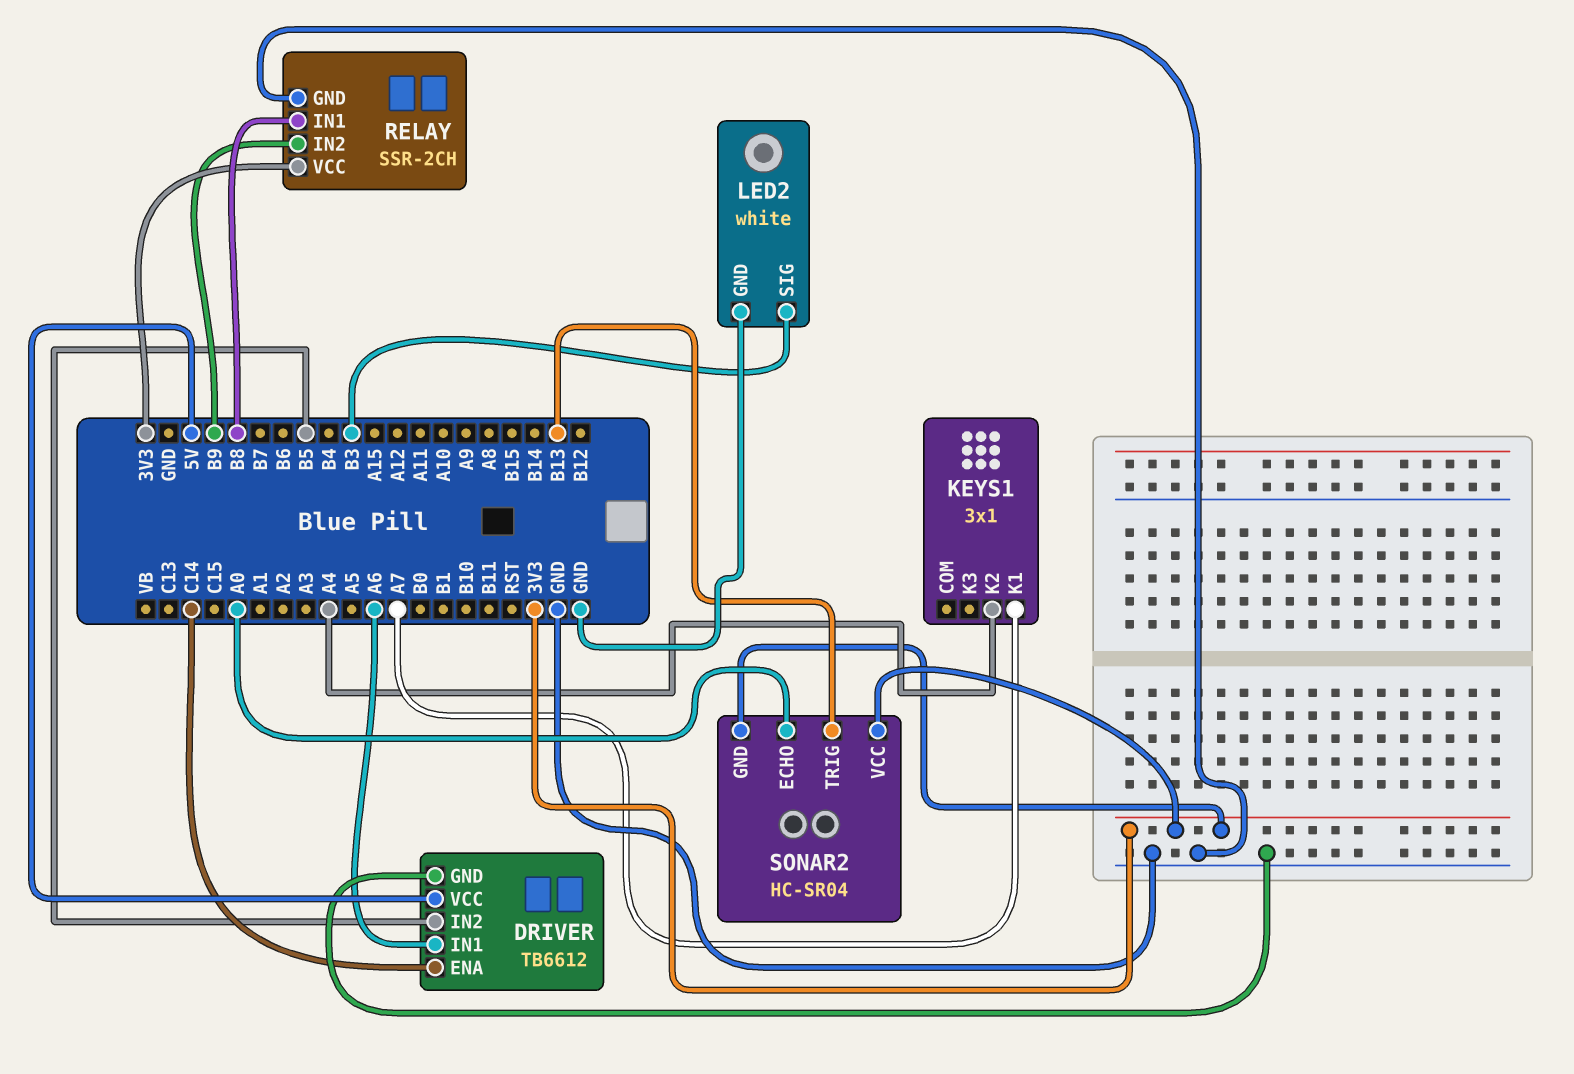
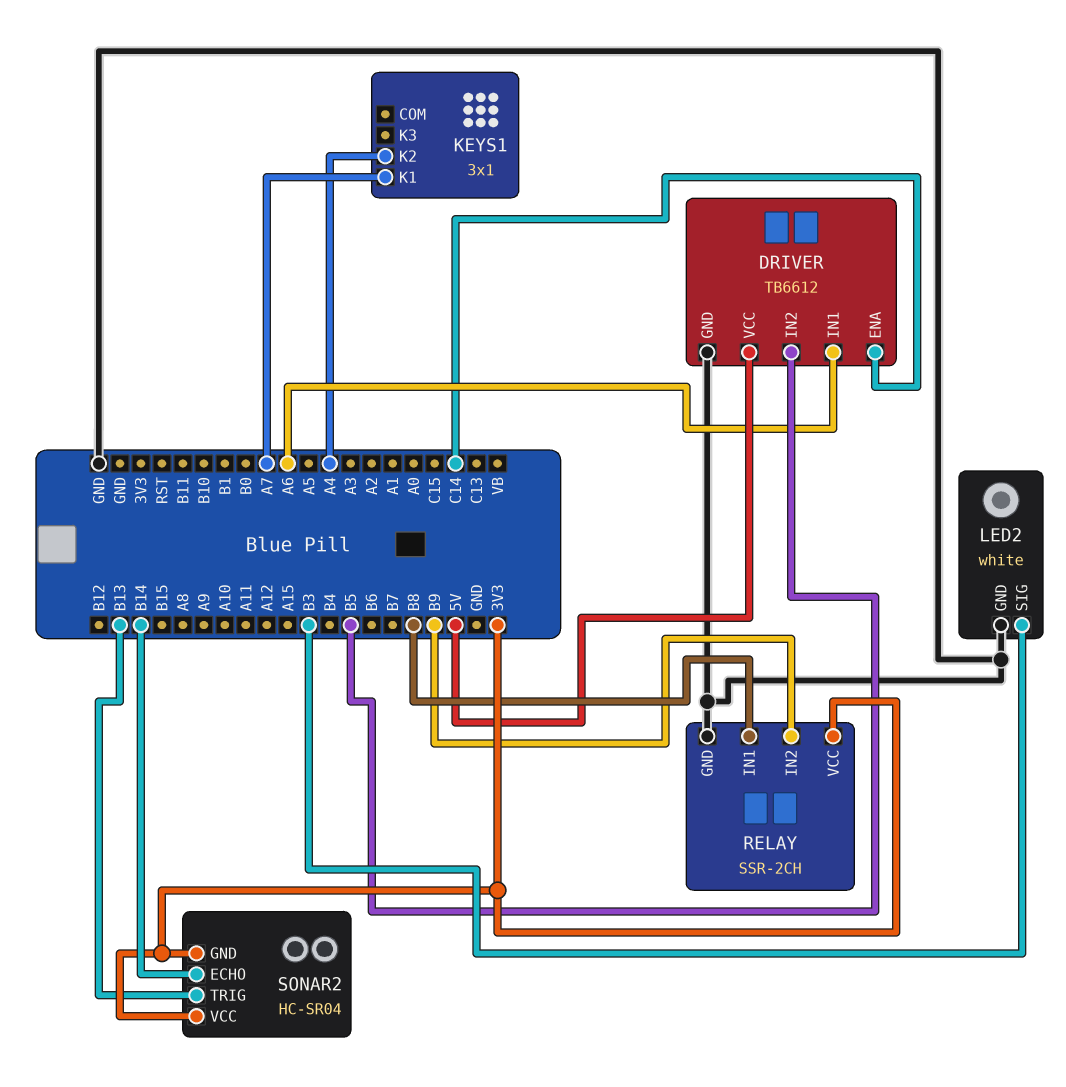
SONAR2 pin ECHO: A0 -> B14

